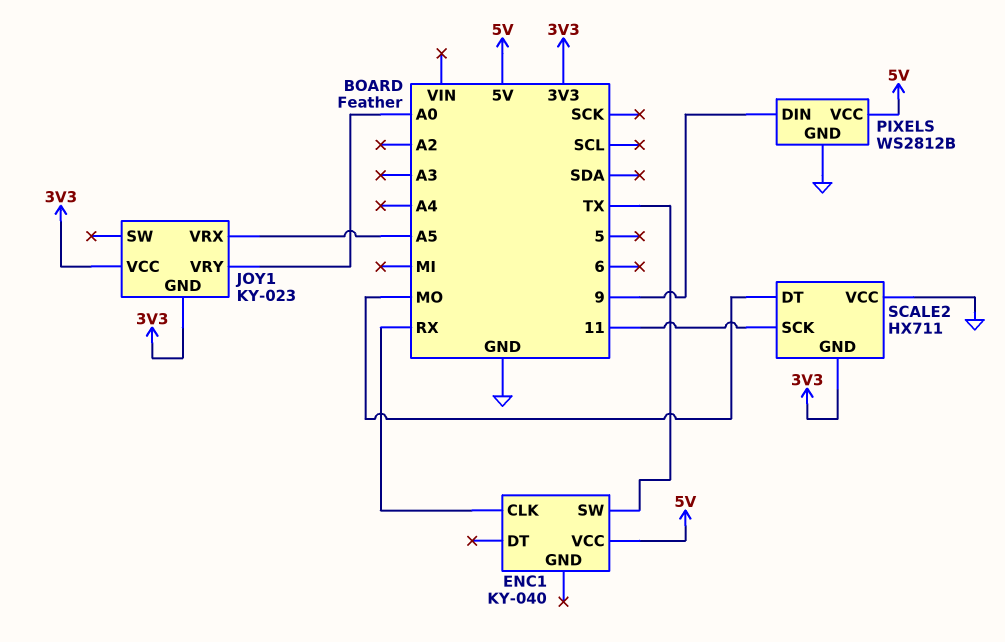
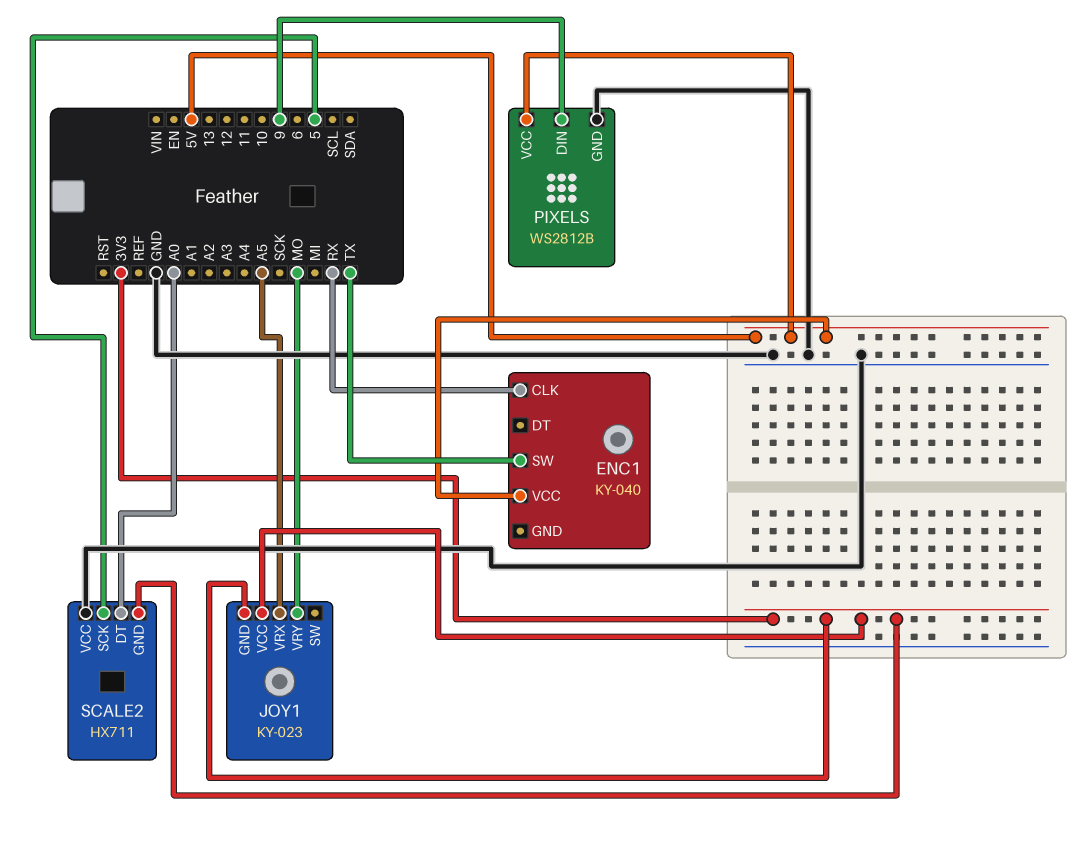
JOY1 pin VRY: A0 -> MO
SCALE2 pin DT: MO -> A0
SCALE2 pin SCK: 11 -> 5

